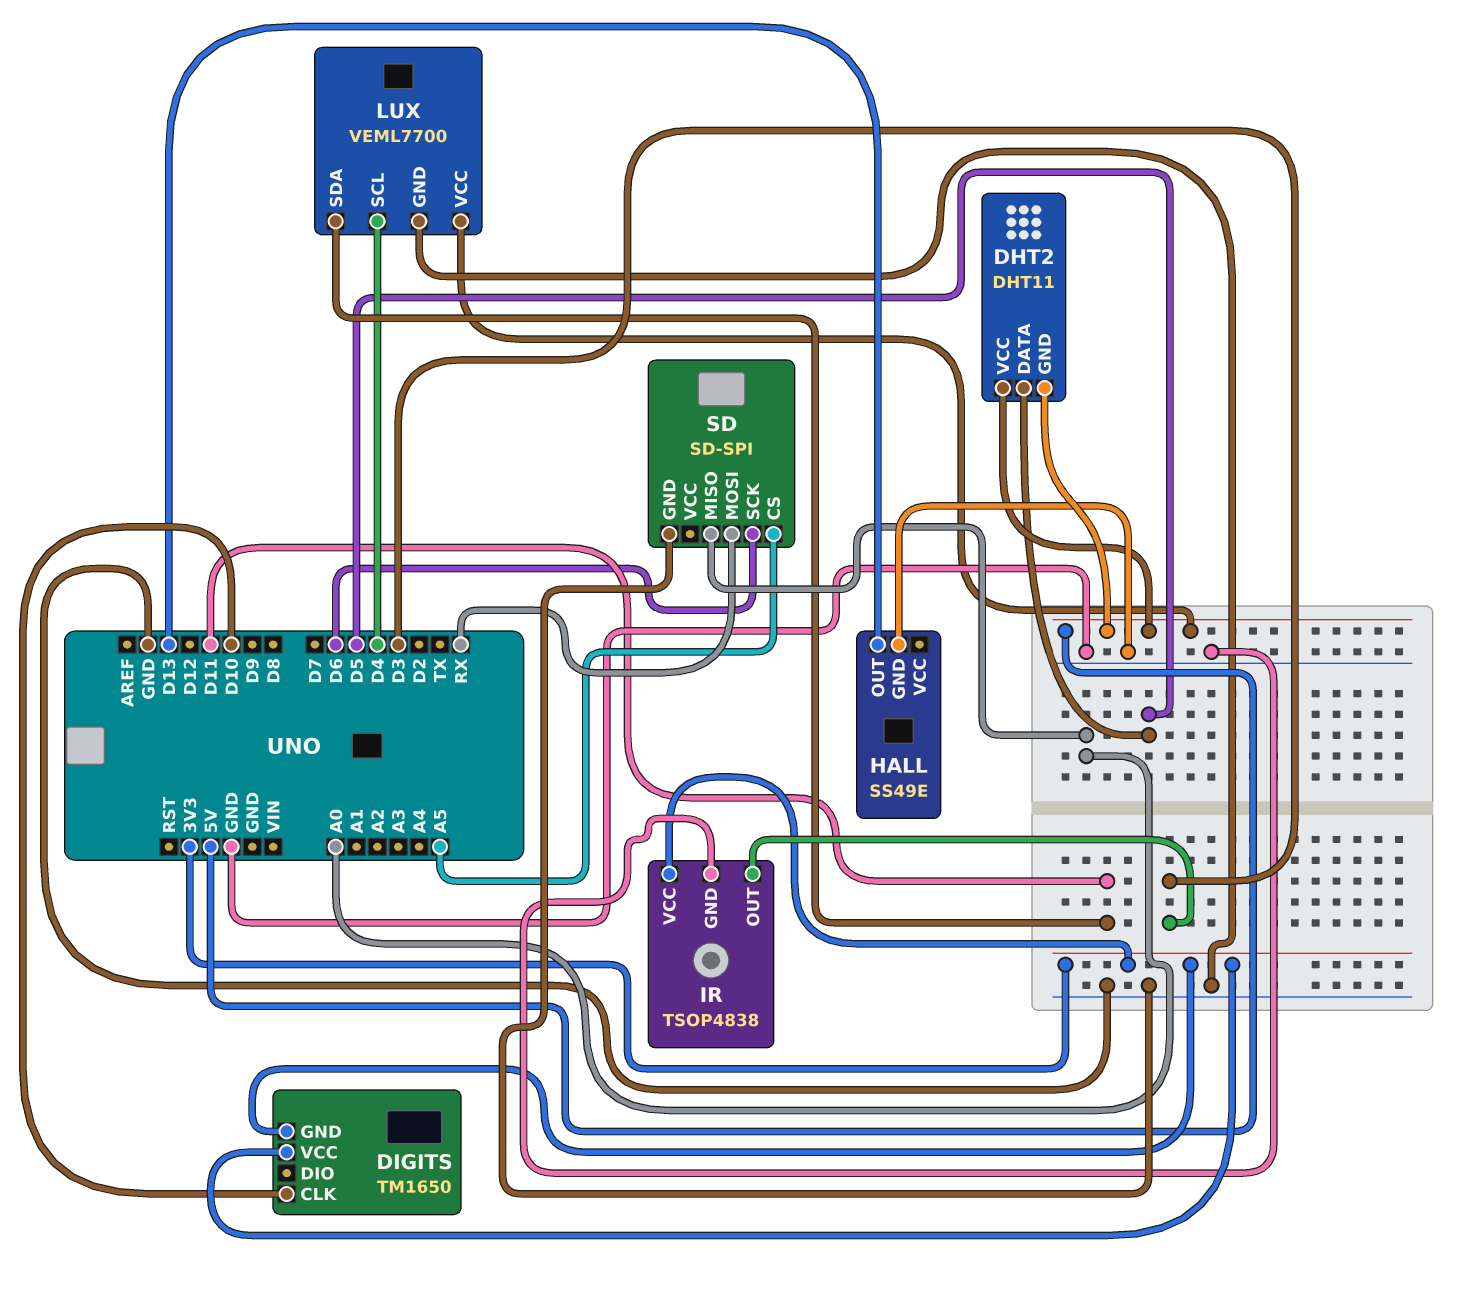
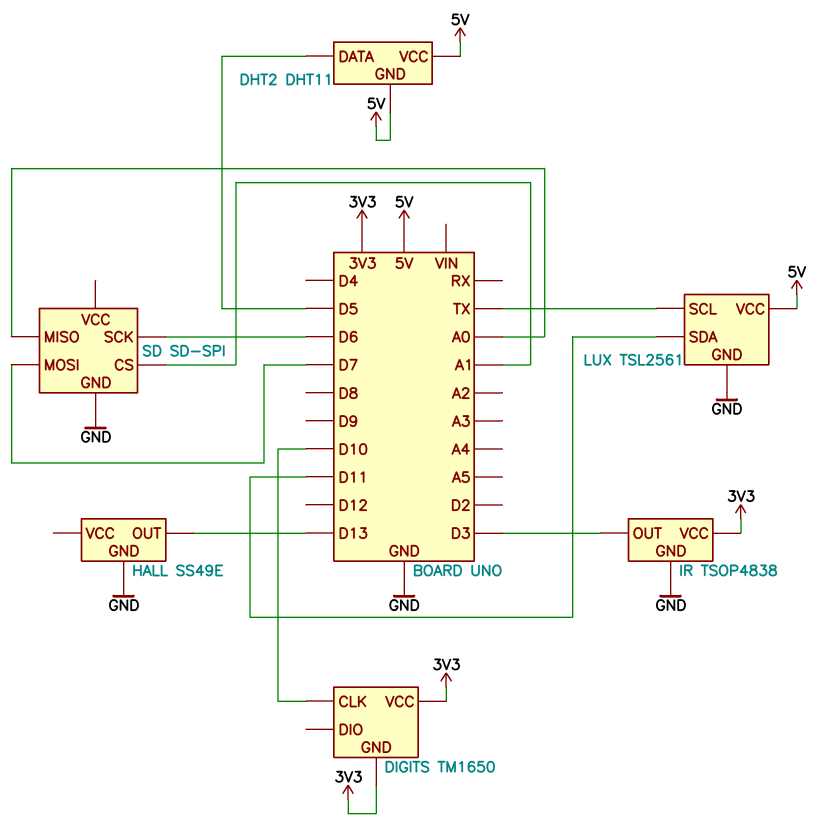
LUX: VEML7700 -> TSL2561
LUX pin SCL: D4 -> TX
SD pin CS: A5 -> A1
SD pin MOSI: RX -> D7

